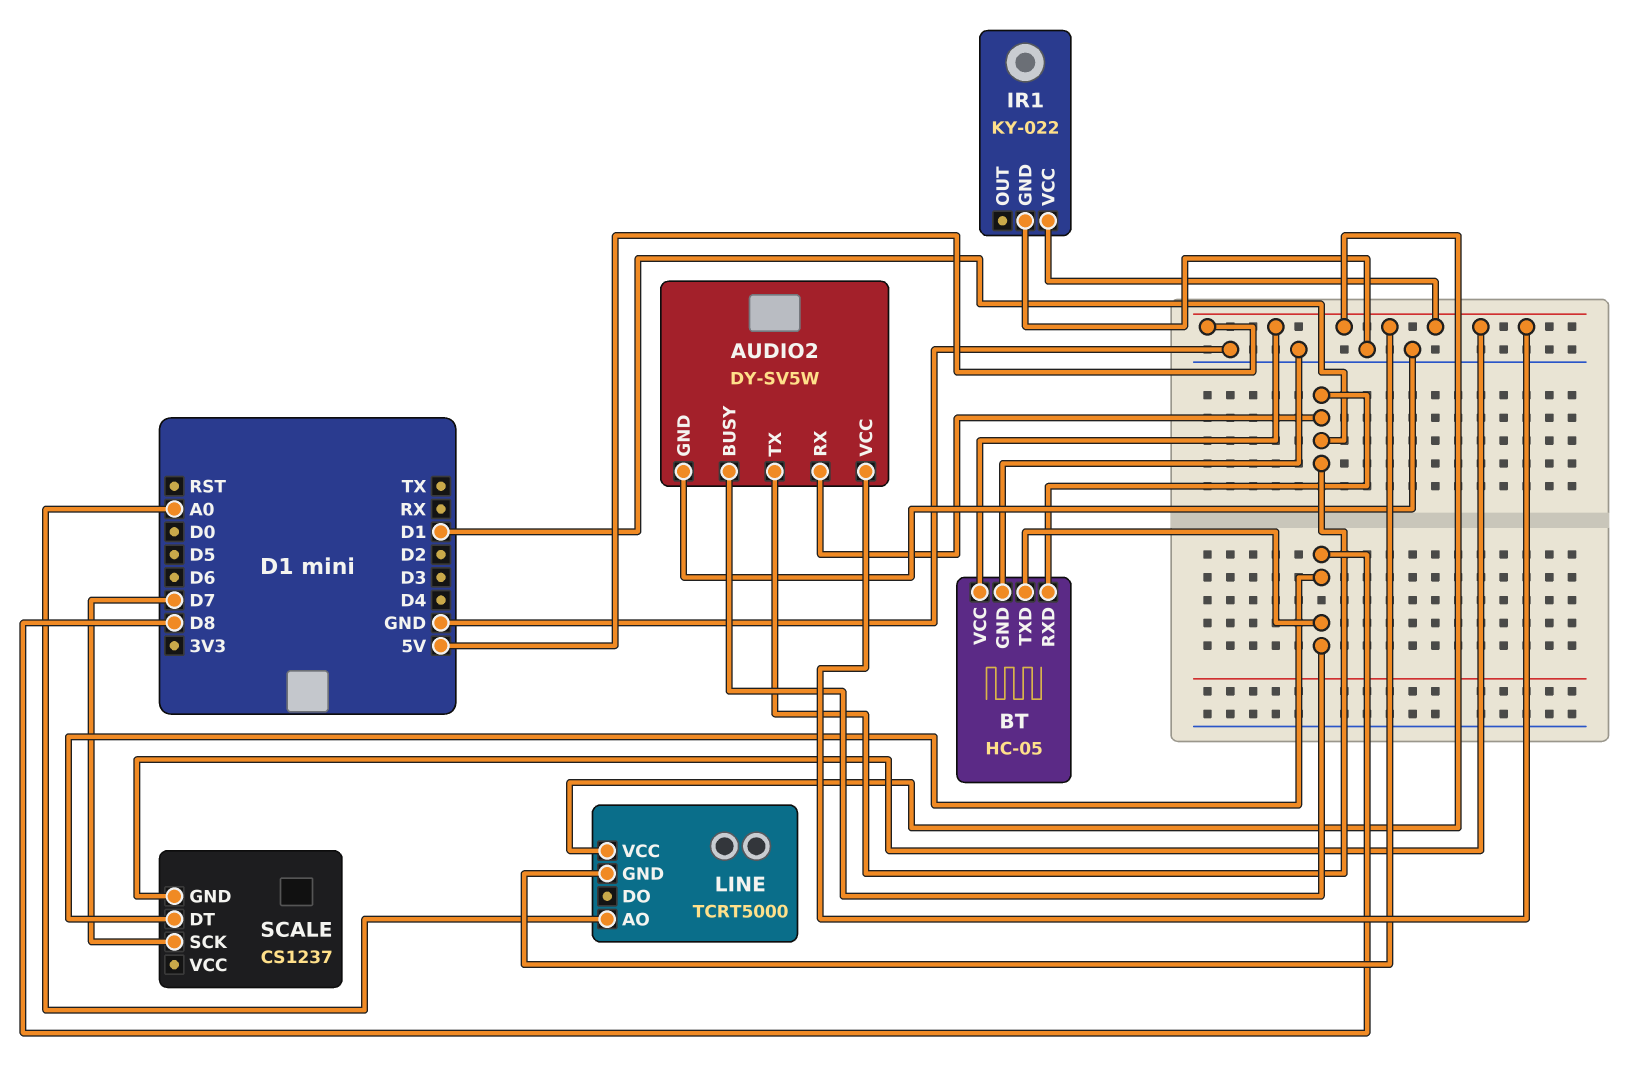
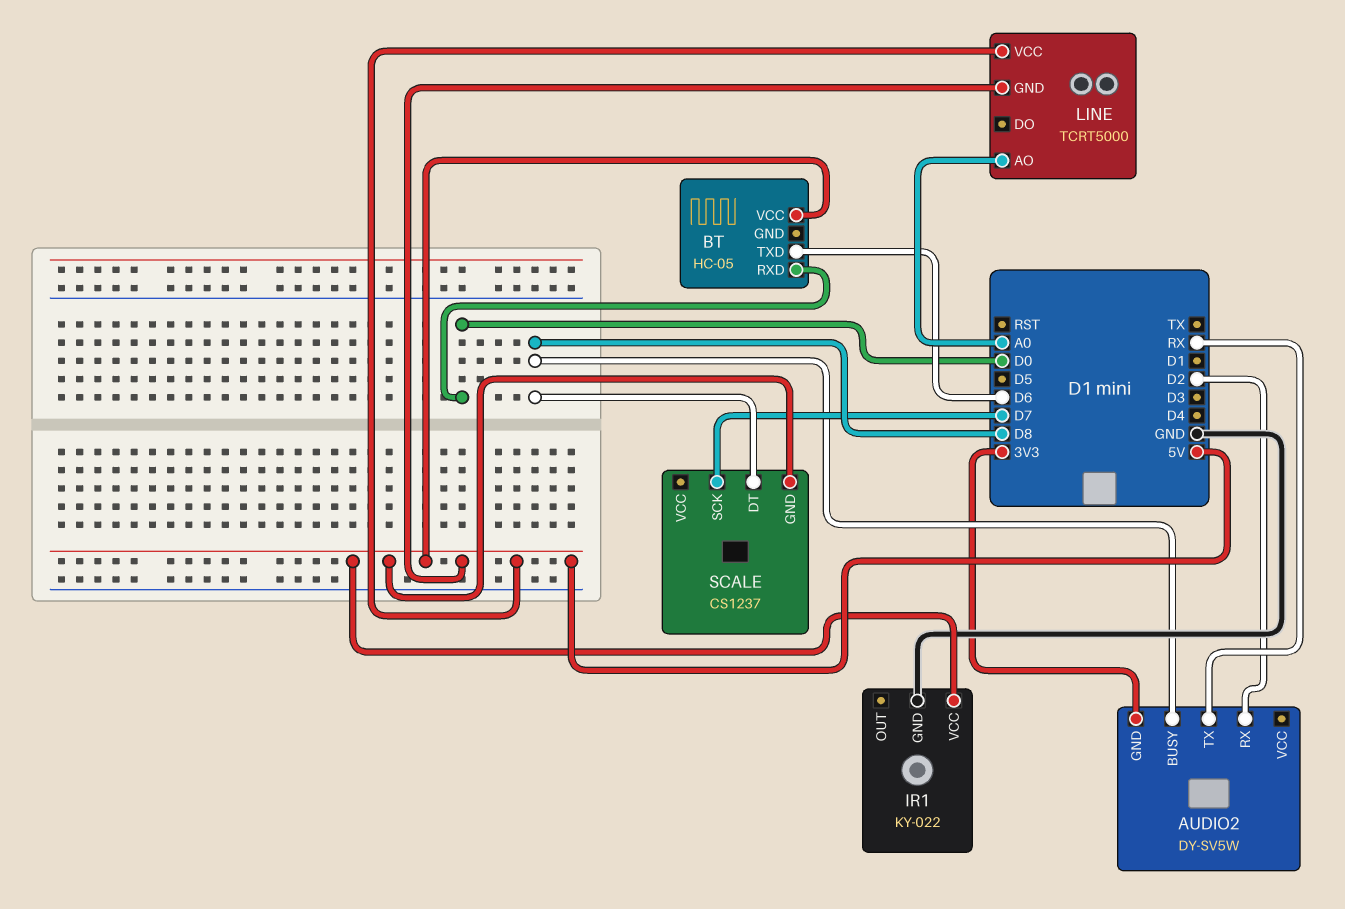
AUDIO2 pin GND: GND -> 3V3
AUDIO2 pin RX: D1 -> D2
AUDIO2 pin TX: D1 -> RX
AUDIO2 pin VCC: 5V -> none
BT pin GND: GND -> none
BT pin RXD: D1 -> D0
BT pin TXD: D8 -> D6

